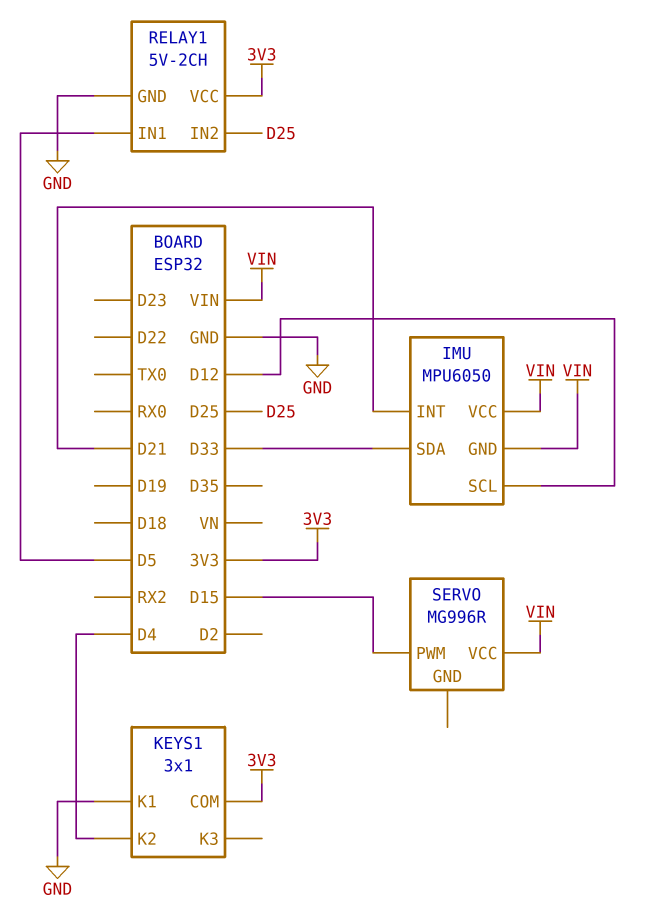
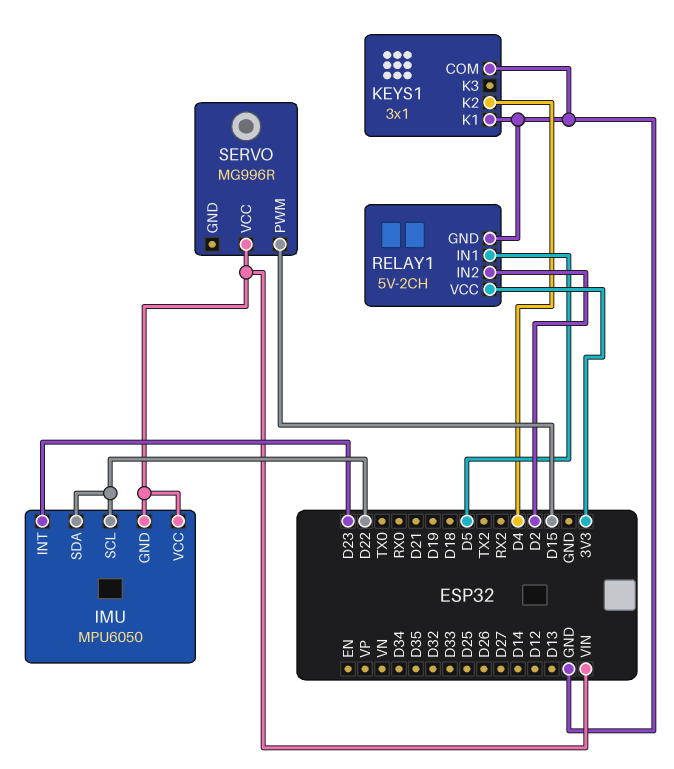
IMU pin INT: D21 -> D23
IMU pin SCL: D12 -> D22
IMU pin SDA: D33 -> D22
KEYS1 pin COM: 3V3 -> GND
RELAY1 pin IN2: D25 -> D2

